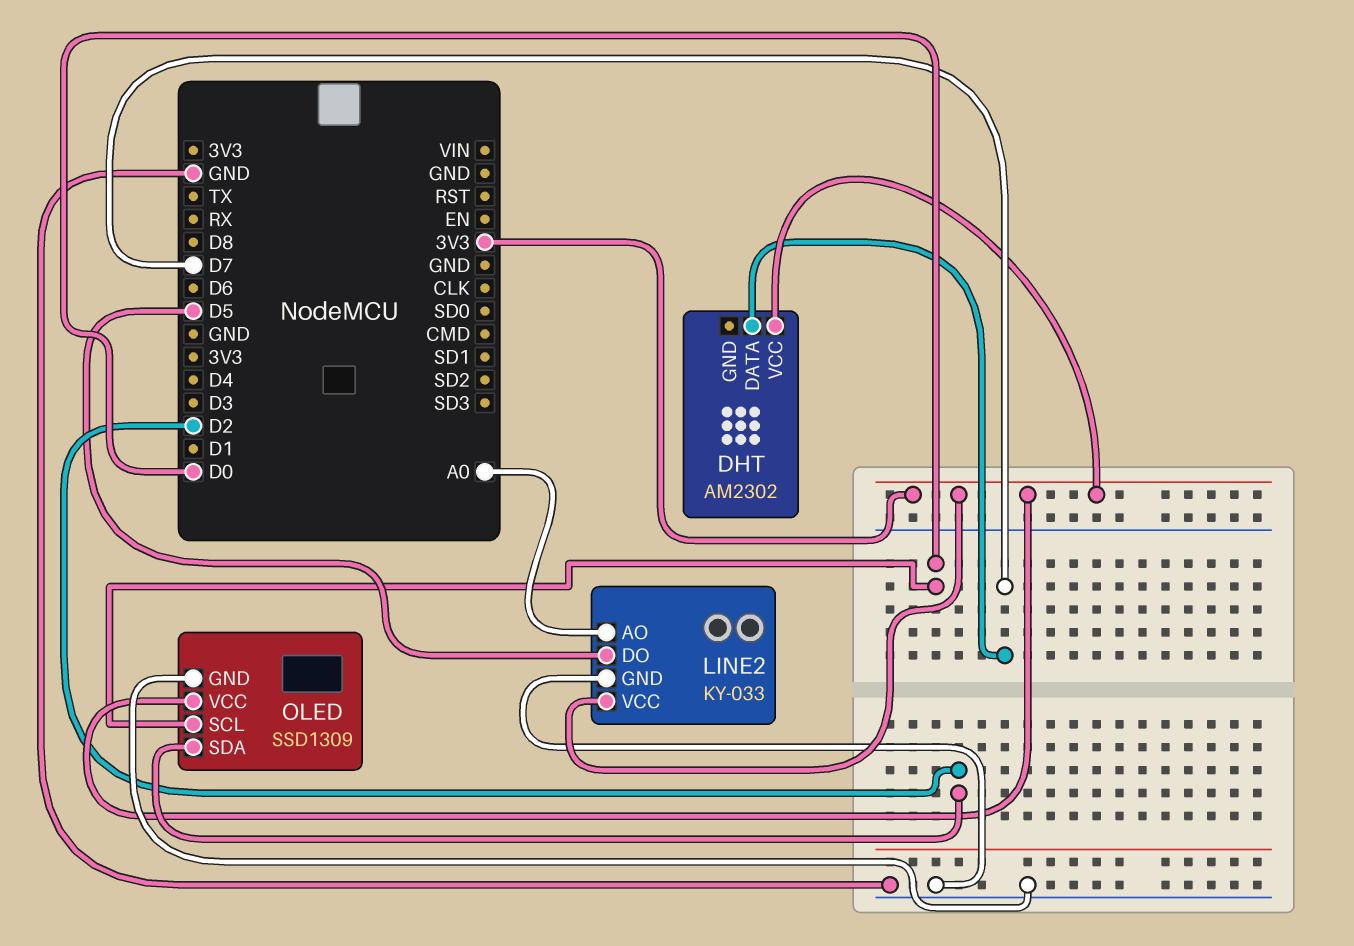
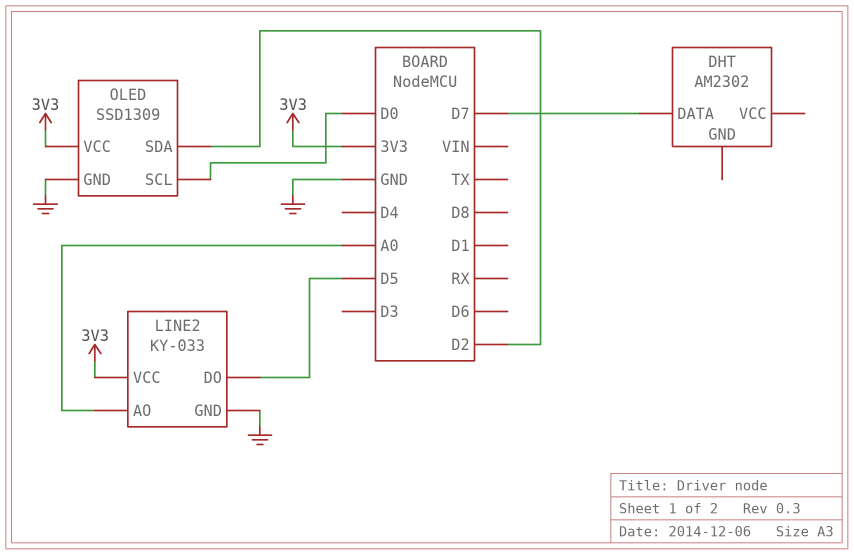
DHT pin VCC: 3V3 -> none

